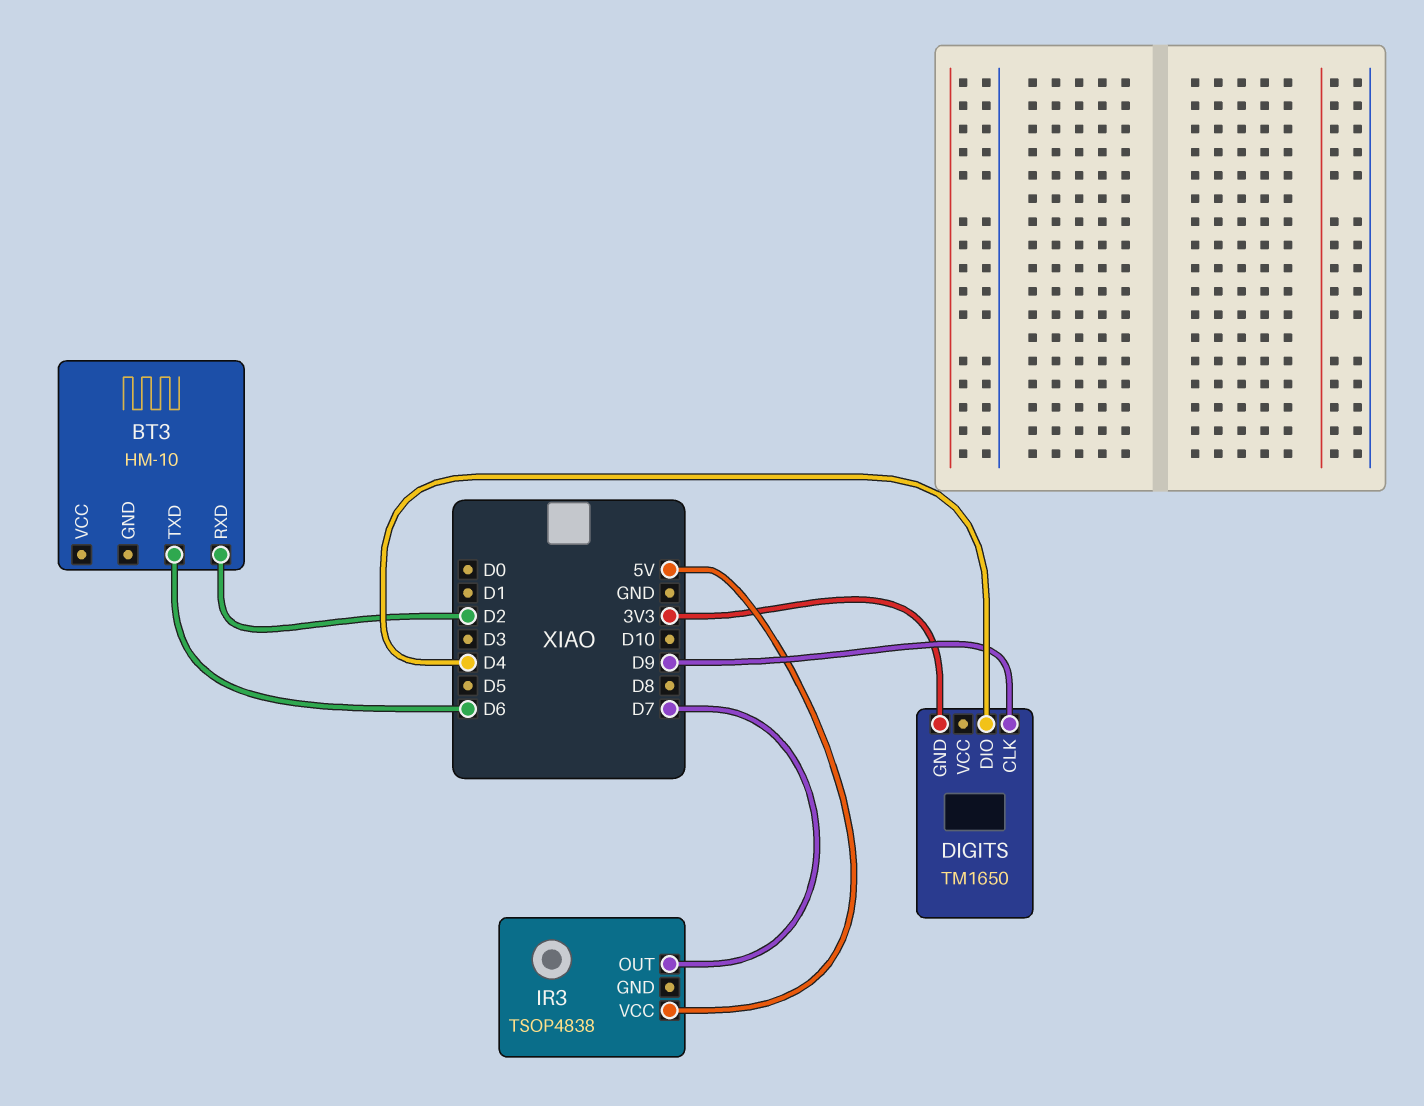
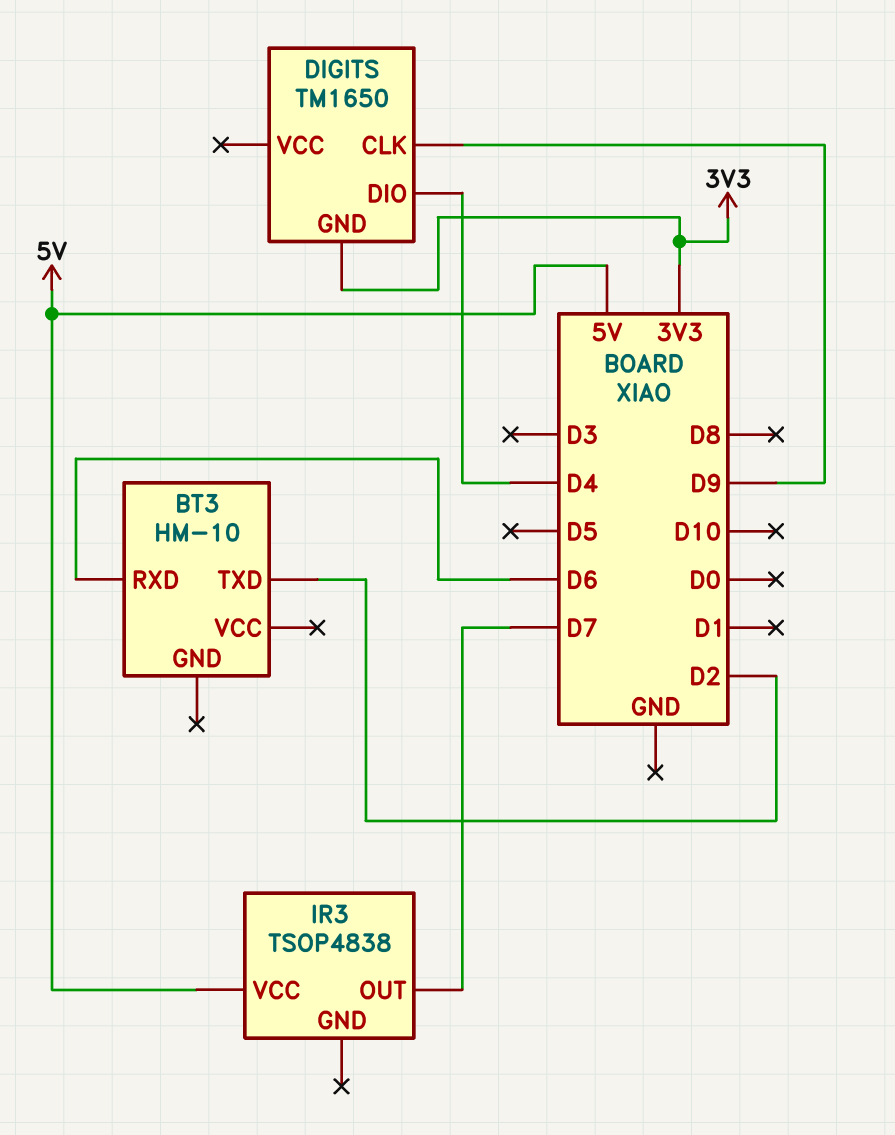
BT3 pin RXD: D2 -> D6
BT3 pin TXD: D6 -> D2

